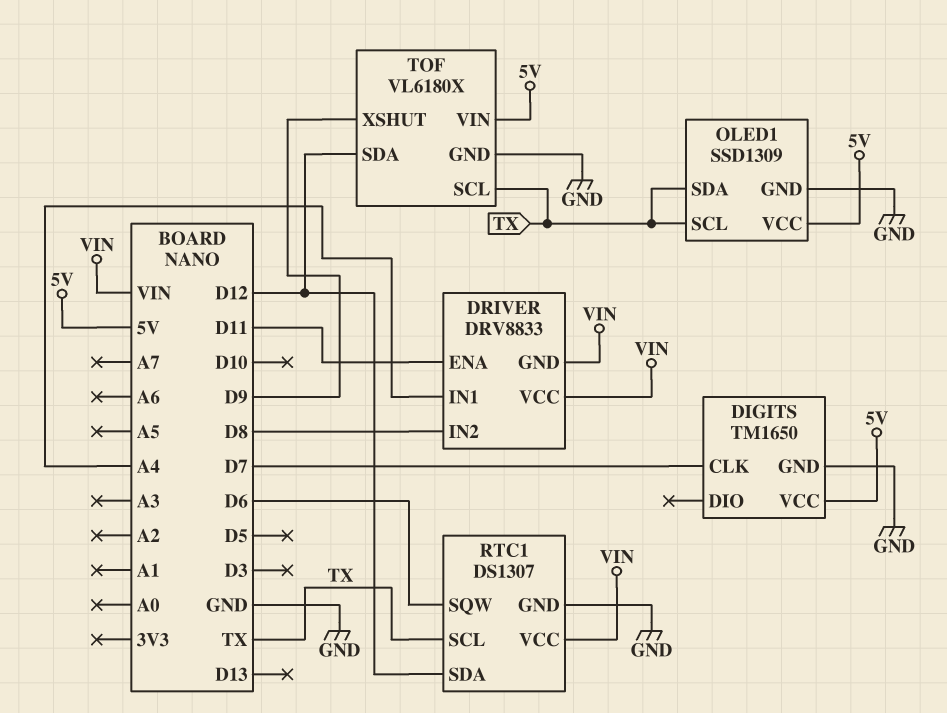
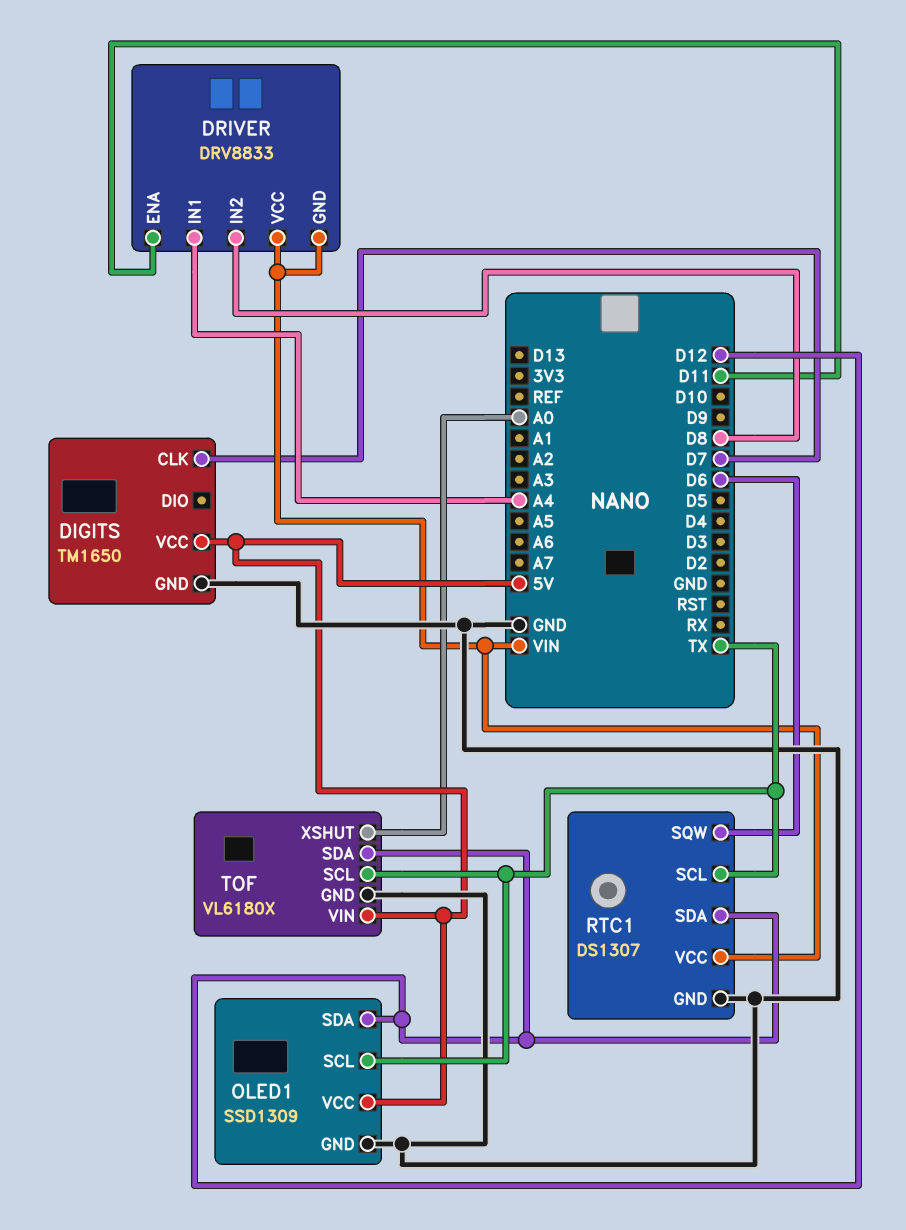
OLED1 pin SDA: TX -> D12
TOF pin XSHUT: D9 -> A0

